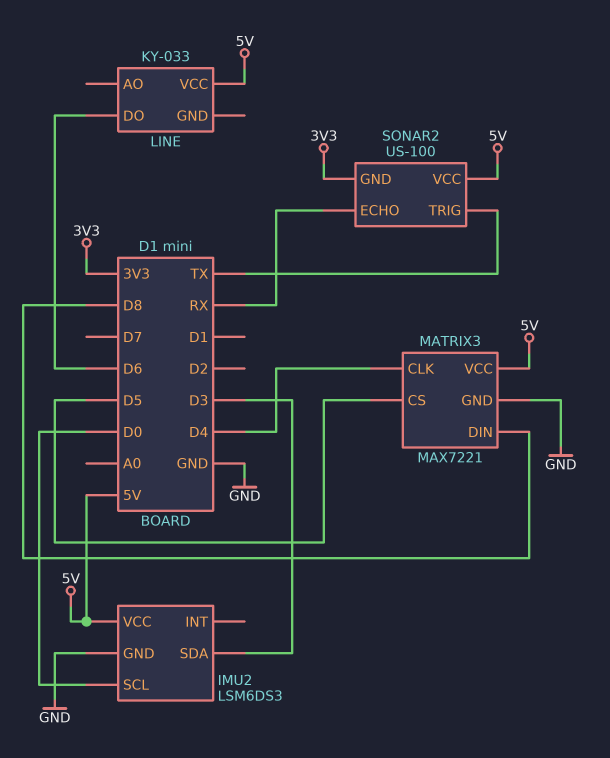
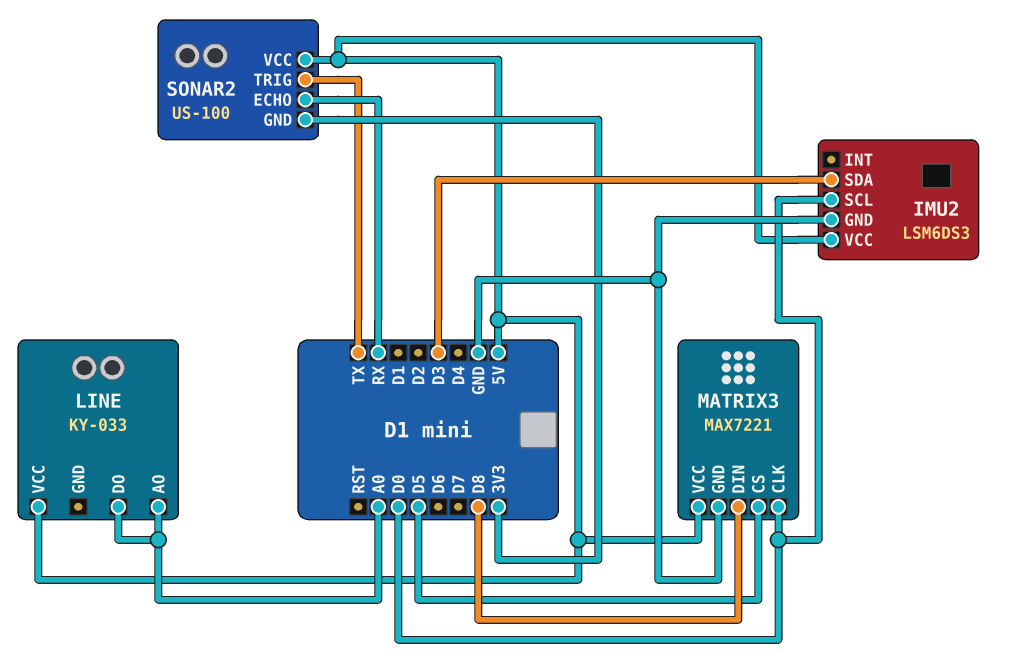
LINE pin AO: none -> A0
LINE pin DO: D6 -> A0
MATRIX3 pin CLK: D4 -> D0

